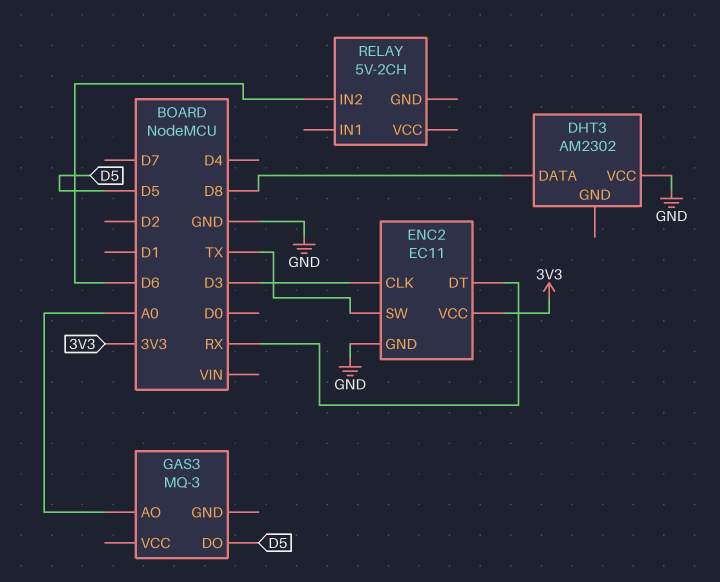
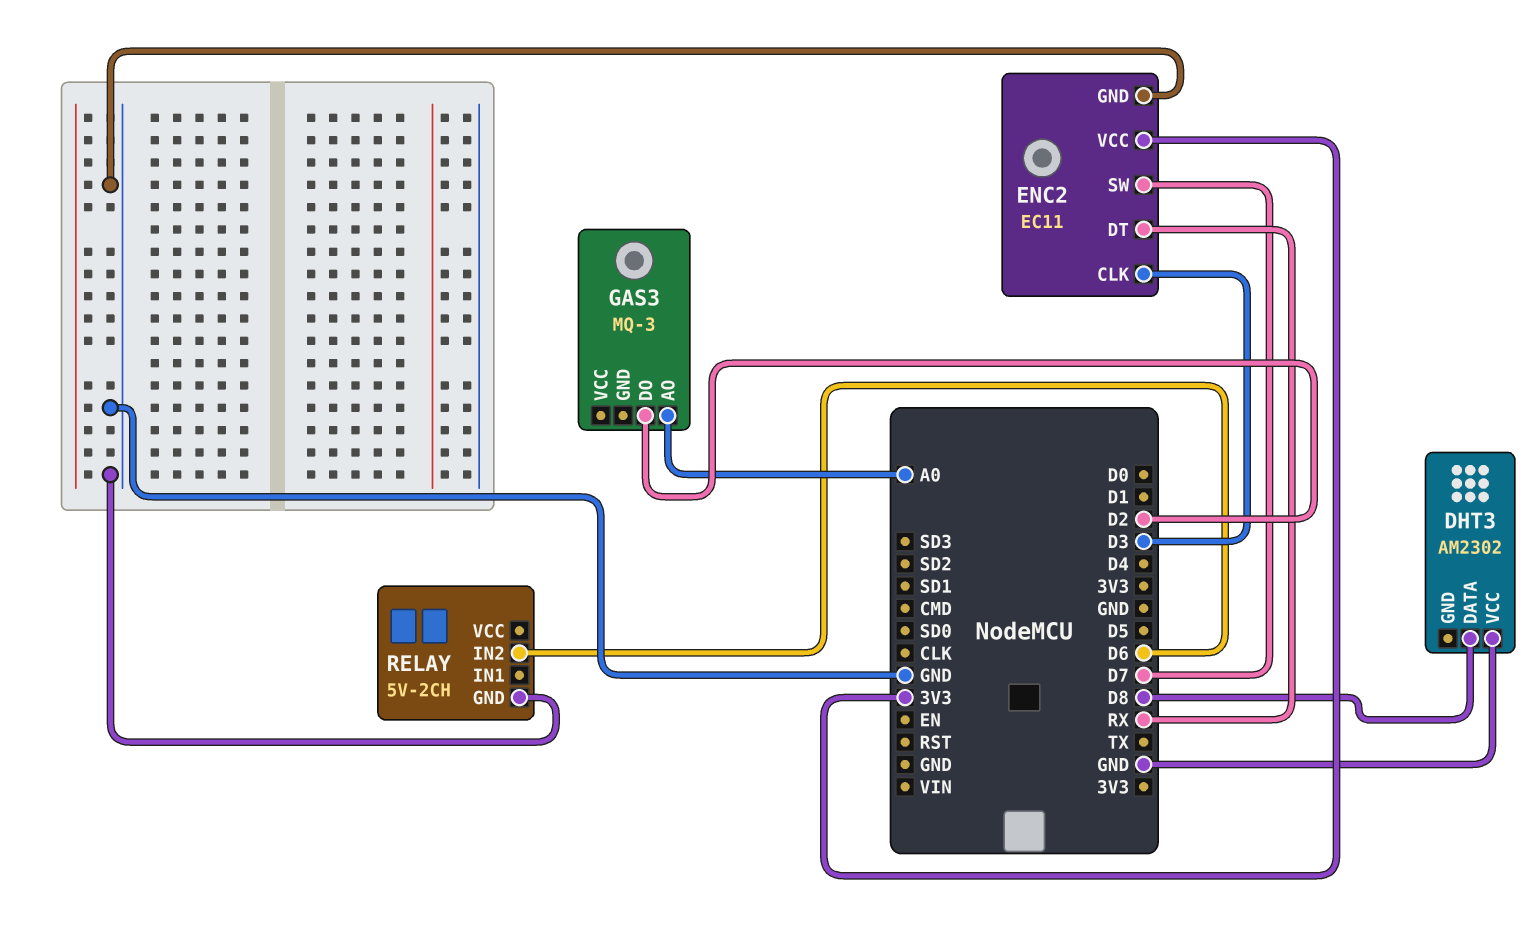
ENC2 pin SW: TX -> D7
GAS3 pin DO: D5 -> D2
RELAY pin GND: none -> GND

